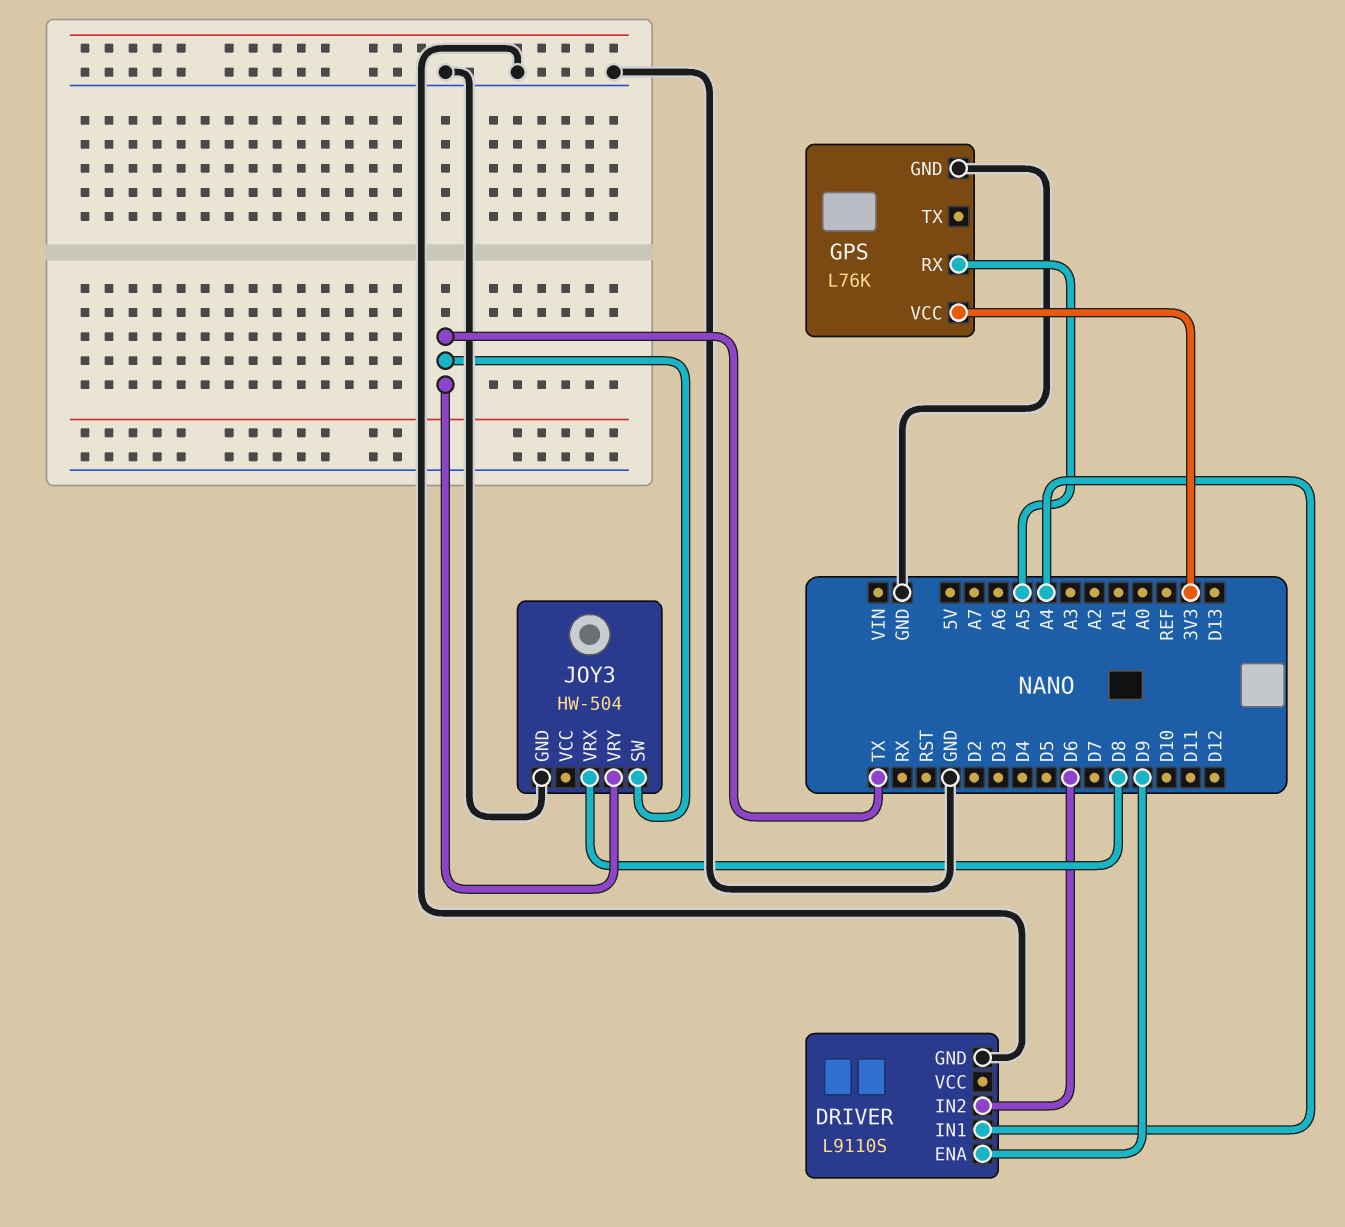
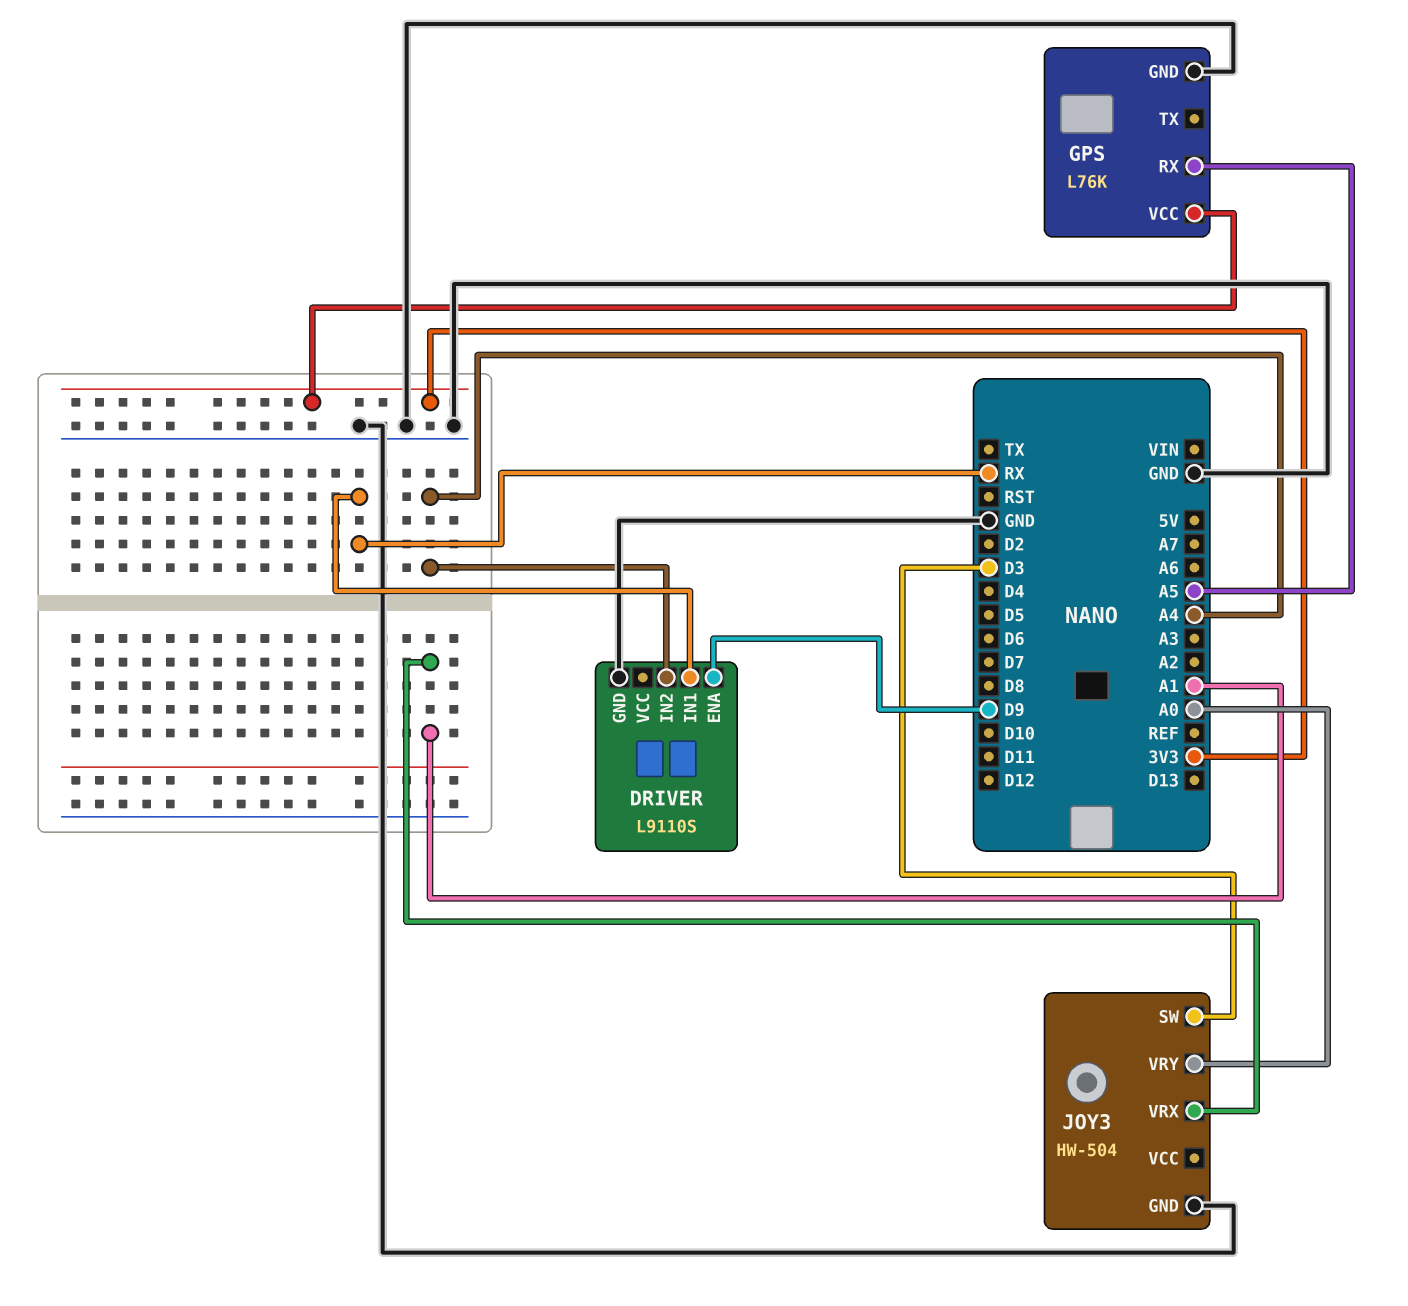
DRIVER pin IN1: A4 -> RX
DRIVER pin IN2: D6 -> A4
JOY3 pin SW: TX -> D3
JOY3 pin VRX: D8 -> A1
JOY3 pin VRY: TX -> A0

